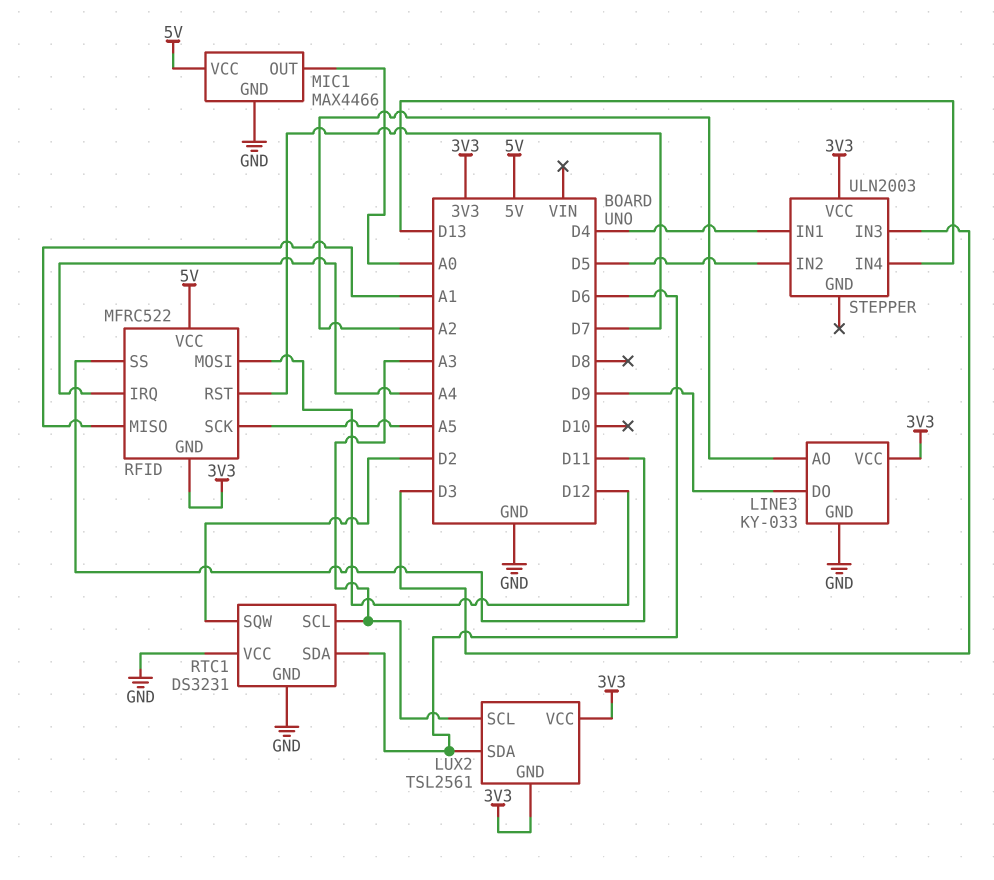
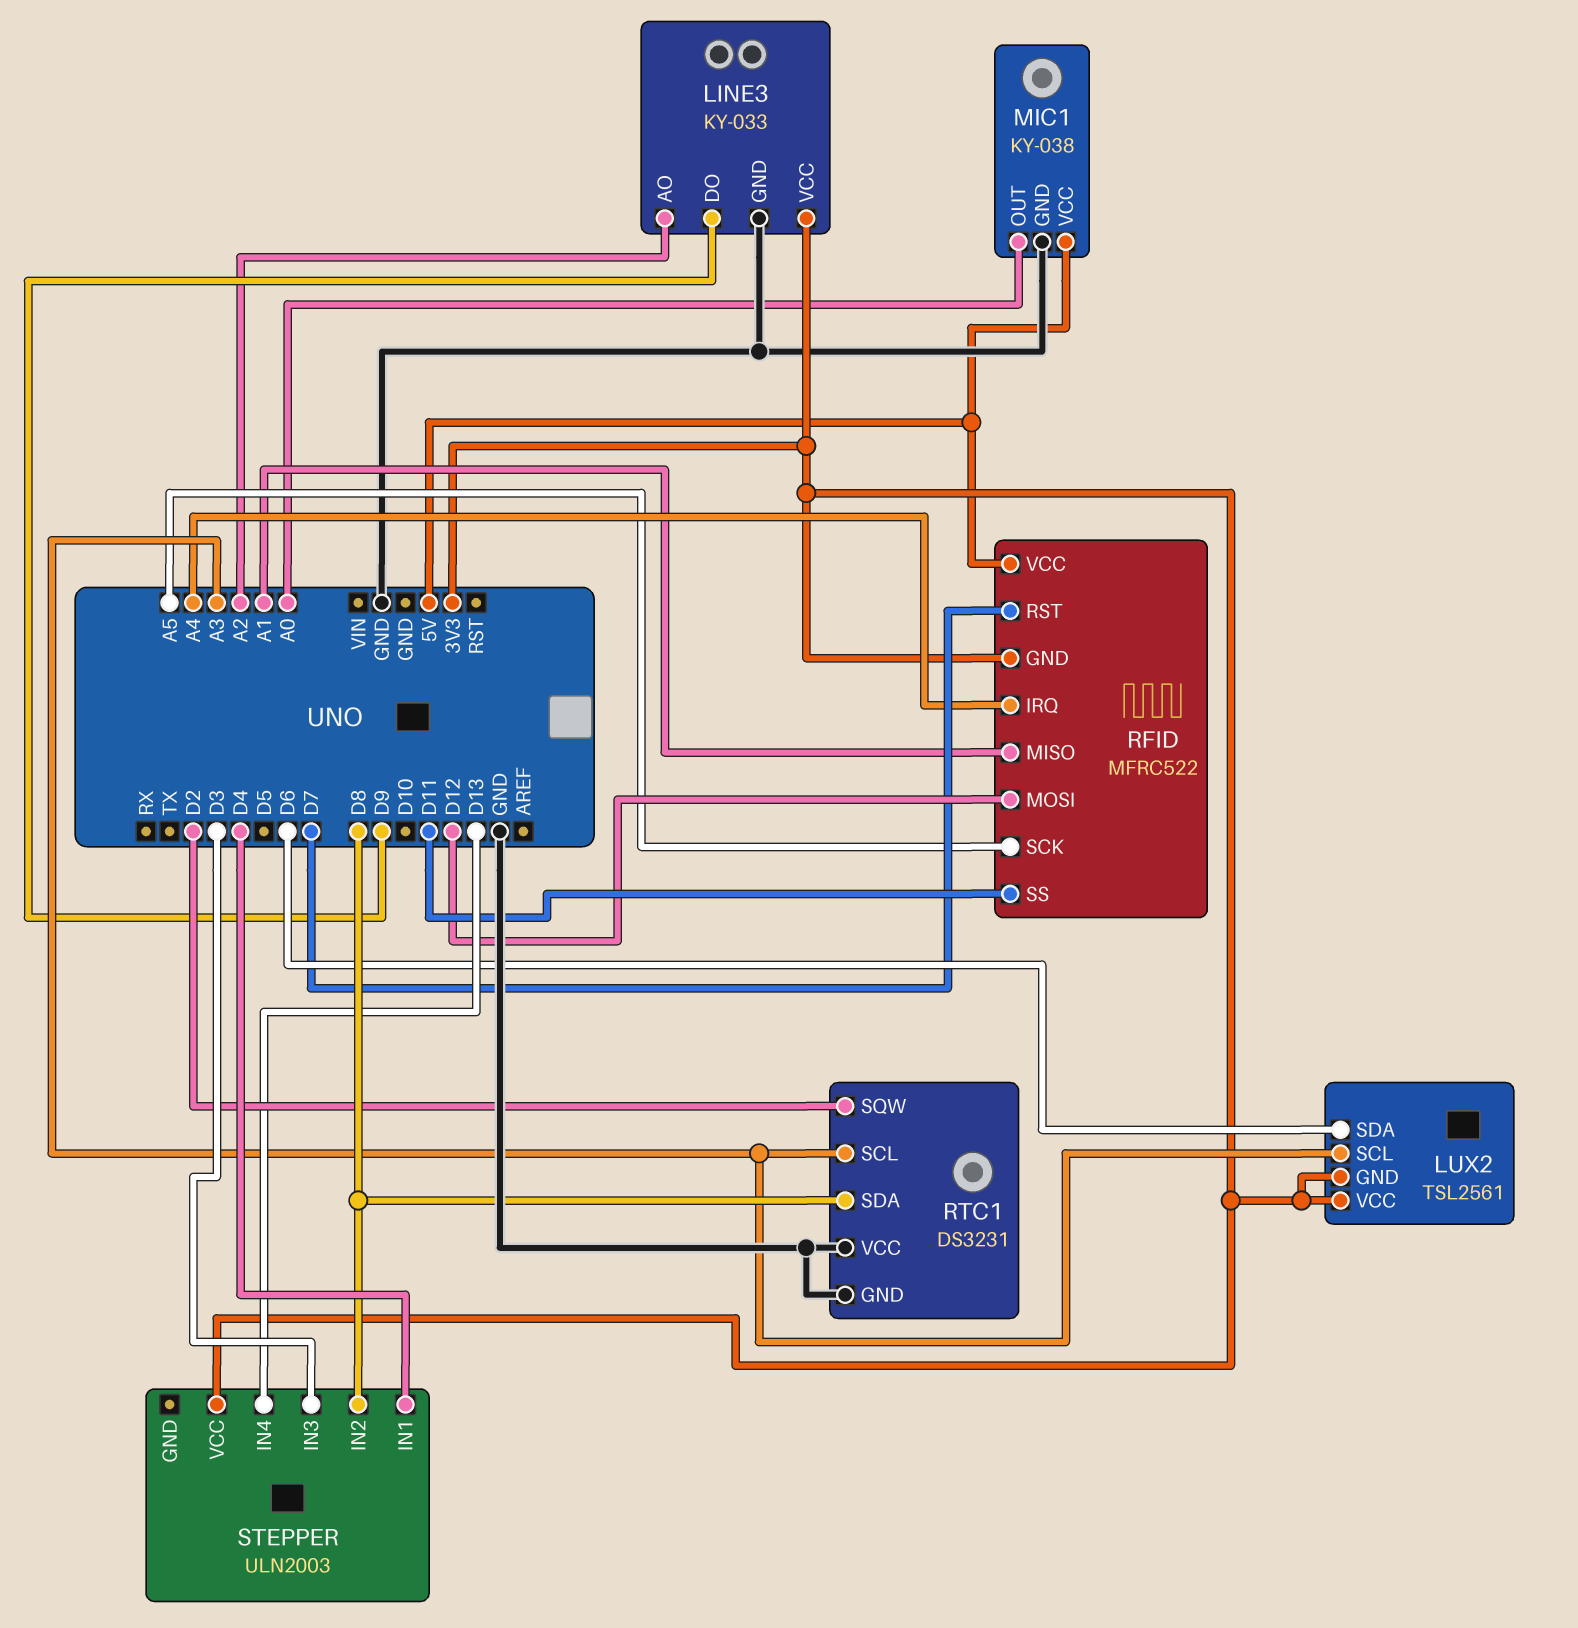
MIC1: MAX4466 -> KY-038
RTC1 pin SDA: D6 -> D8
STEPPER pin IN2: D5 -> D8

